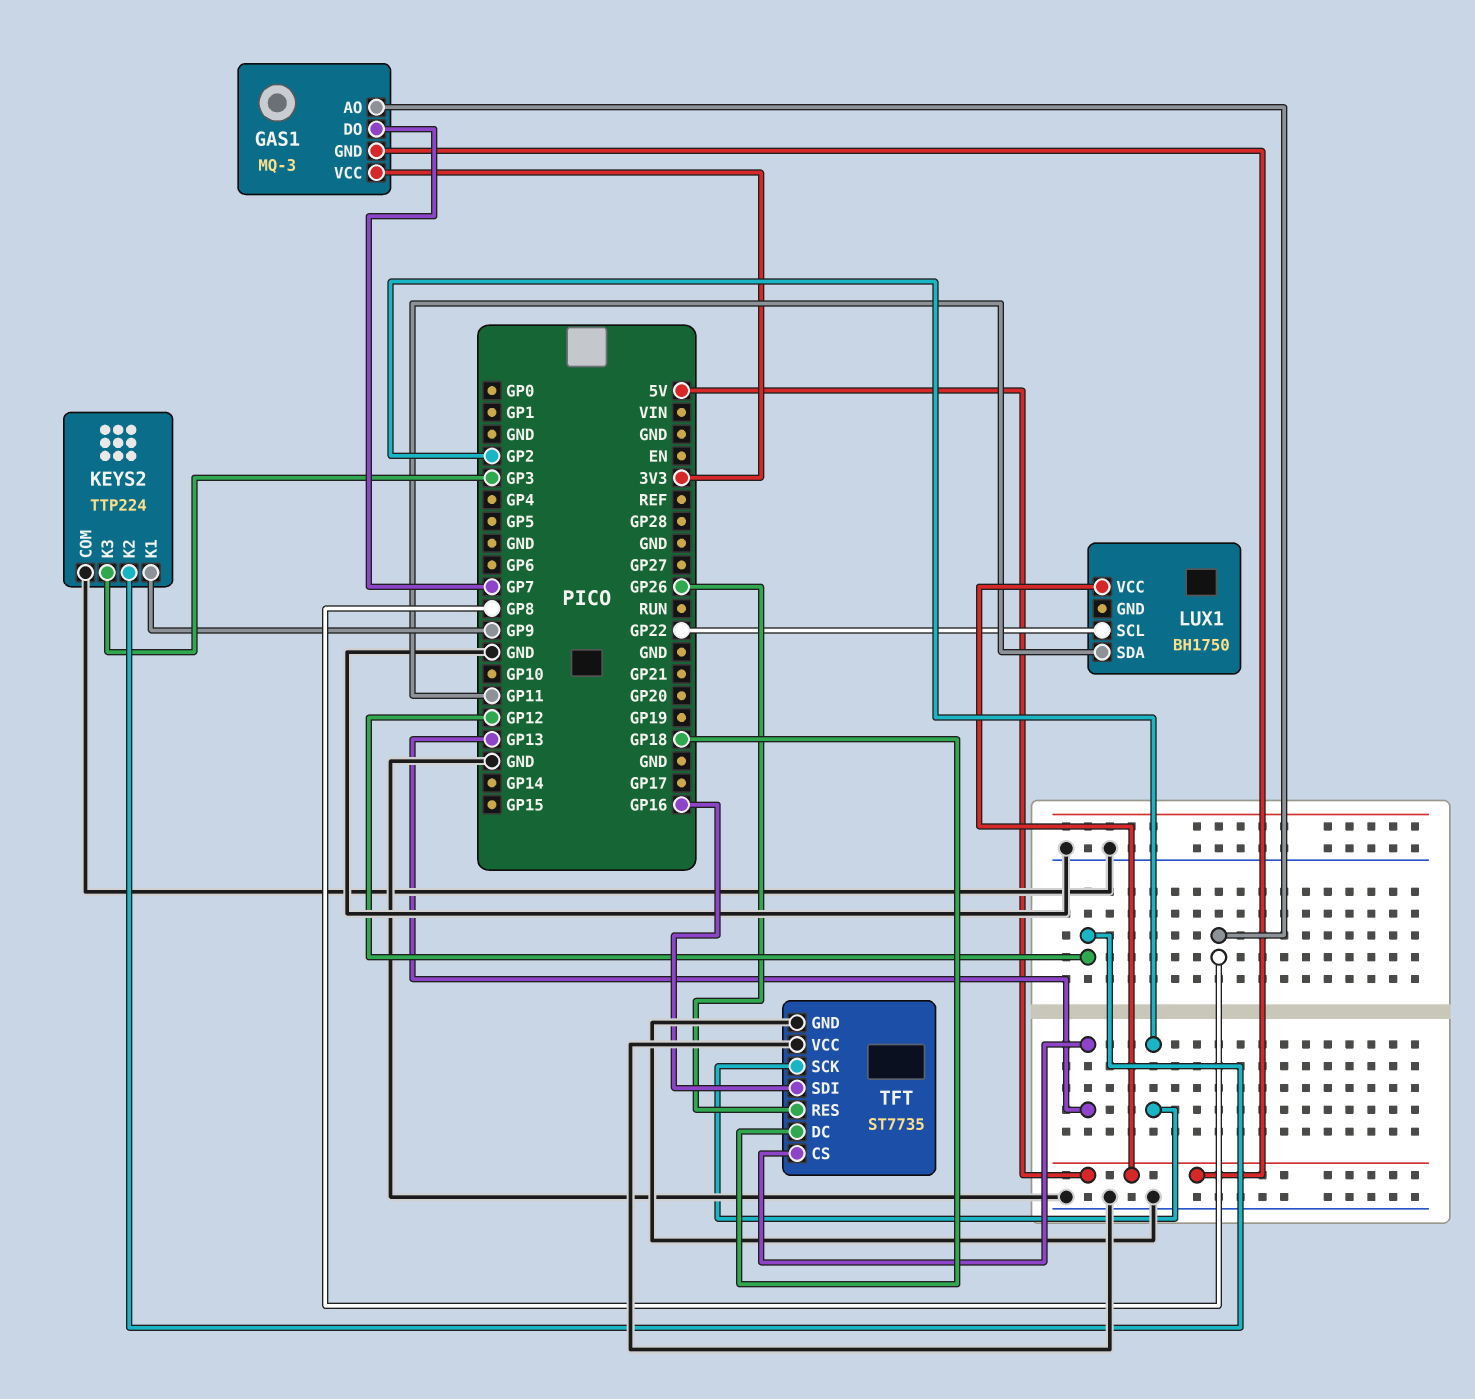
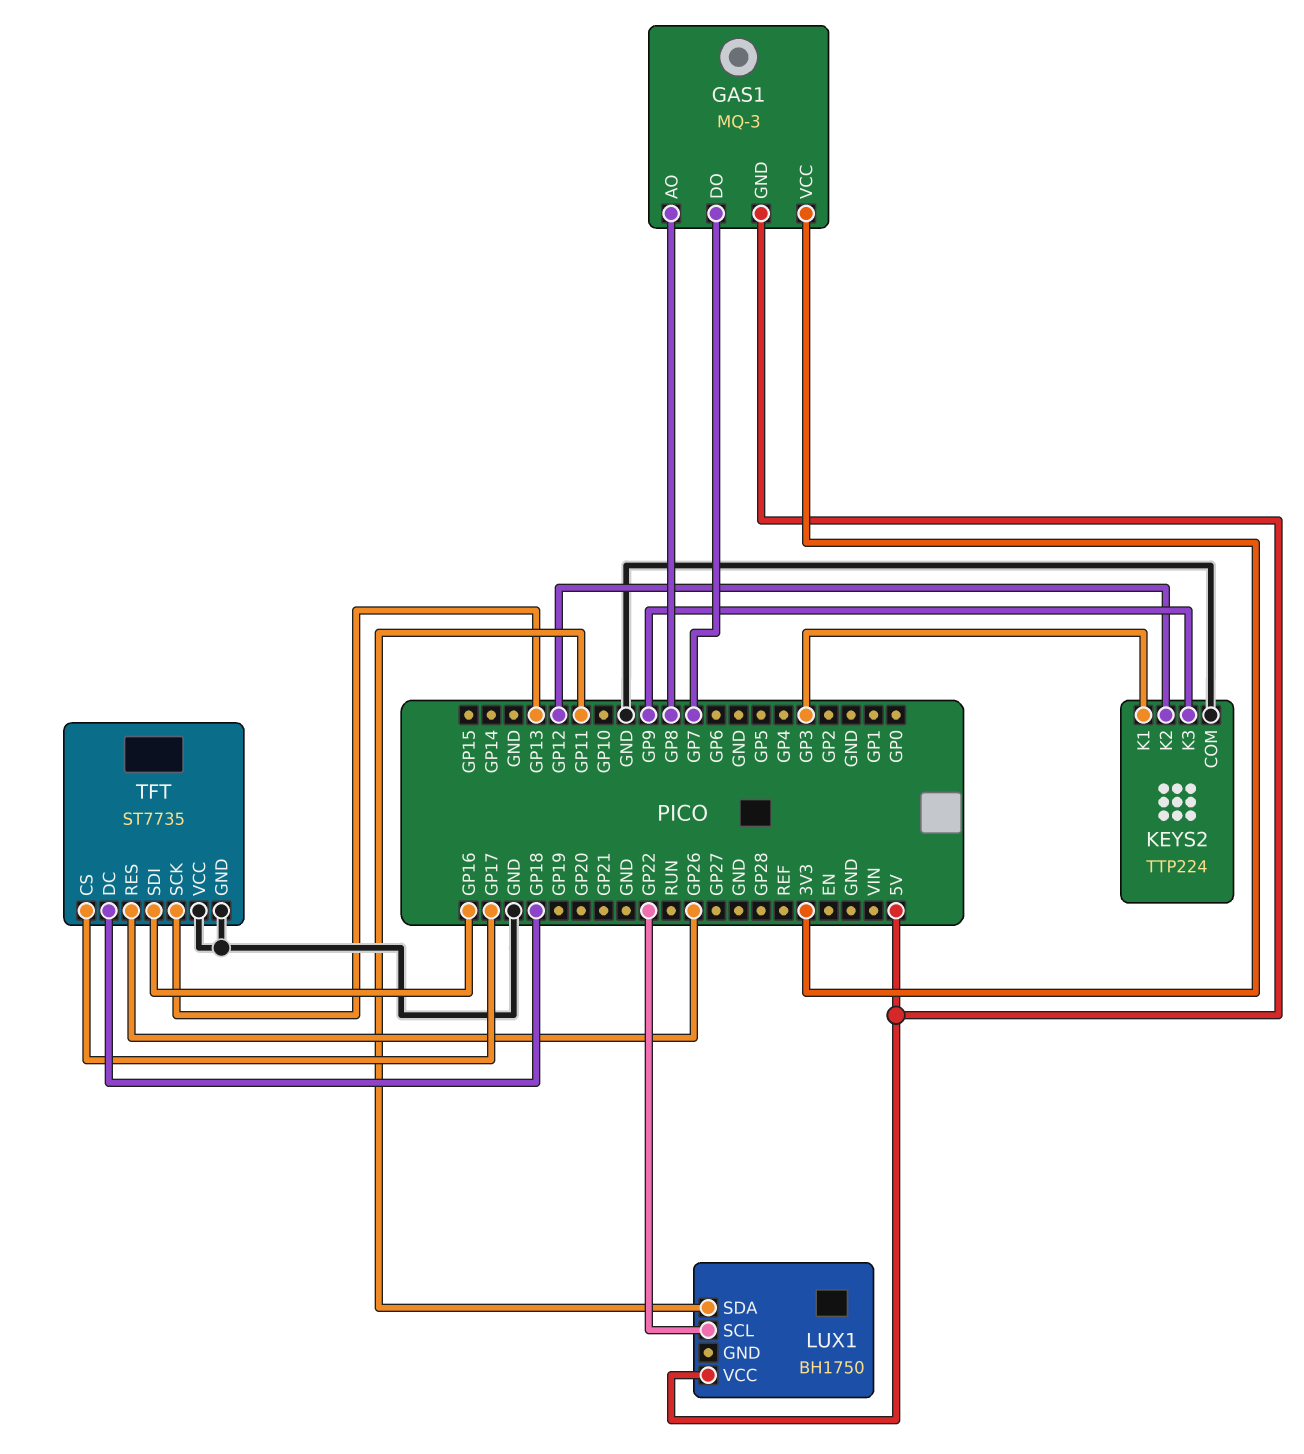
KEYS2 pin K1: GP9 -> GP3
KEYS2 pin K3: GP3 -> GP9
TFT pin CS: GP13 -> GP17
TFT pin SCK: GP2 -> GP13

